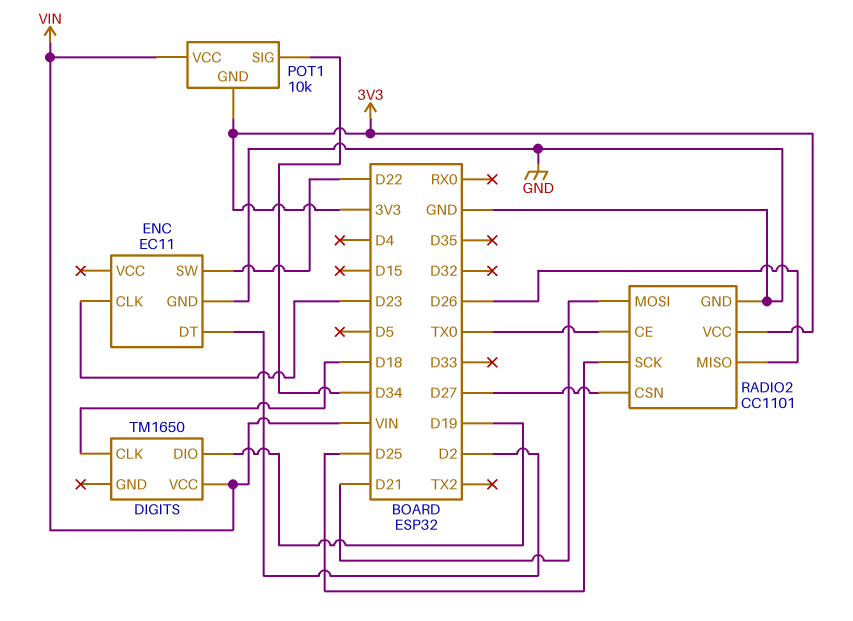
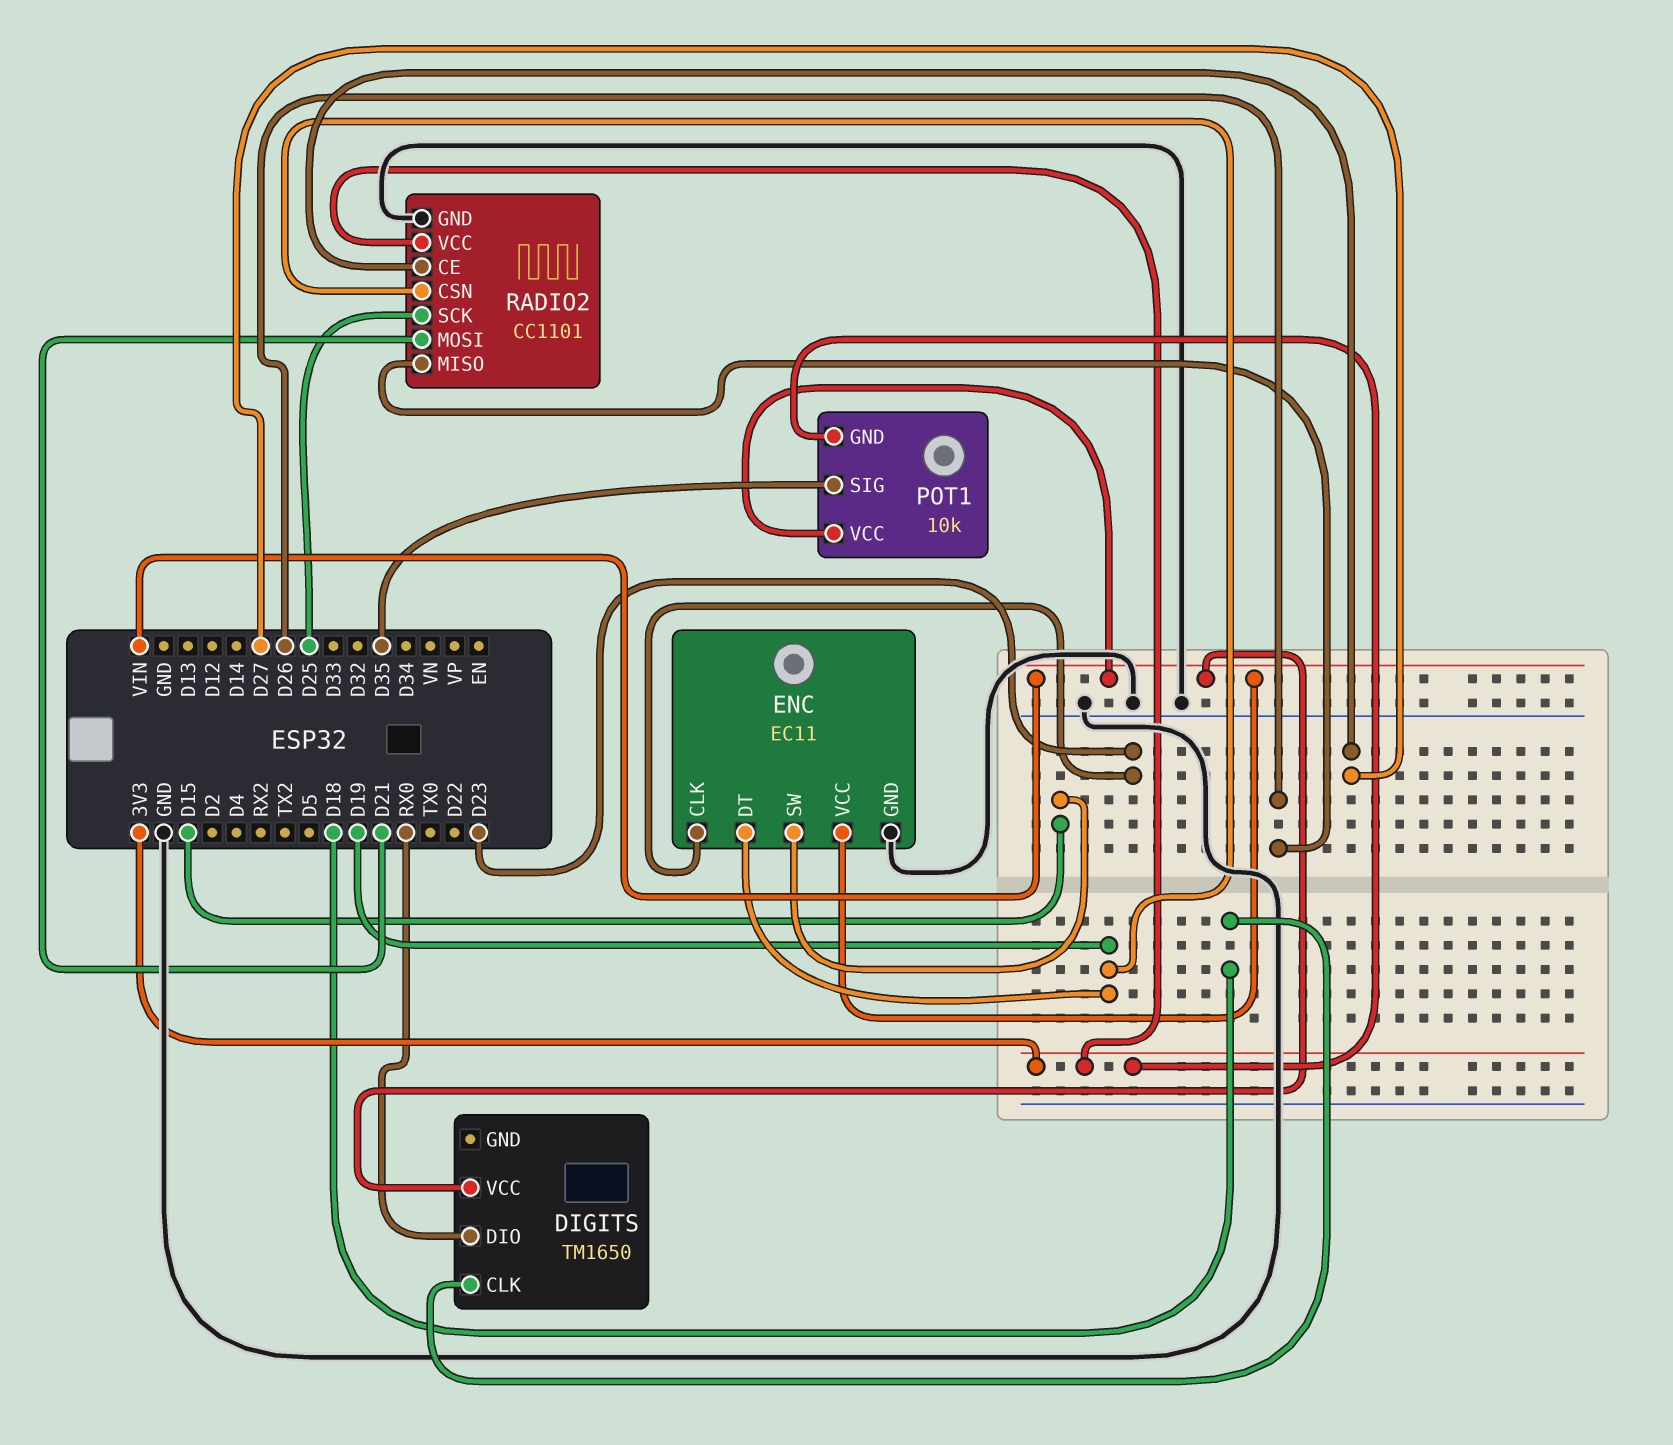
DIGITS pin DIO: D19 -> RX0
ENC pin DT: D2 -> D19
ENC pin SW: D22 -> D15
ENC pin VCC: none -> VIN
POT1 pin SIG: D34 -> D35
RADIO2 pin CE: TX0 -> D27
RADIO2 pin CSN: D27 -> D19

